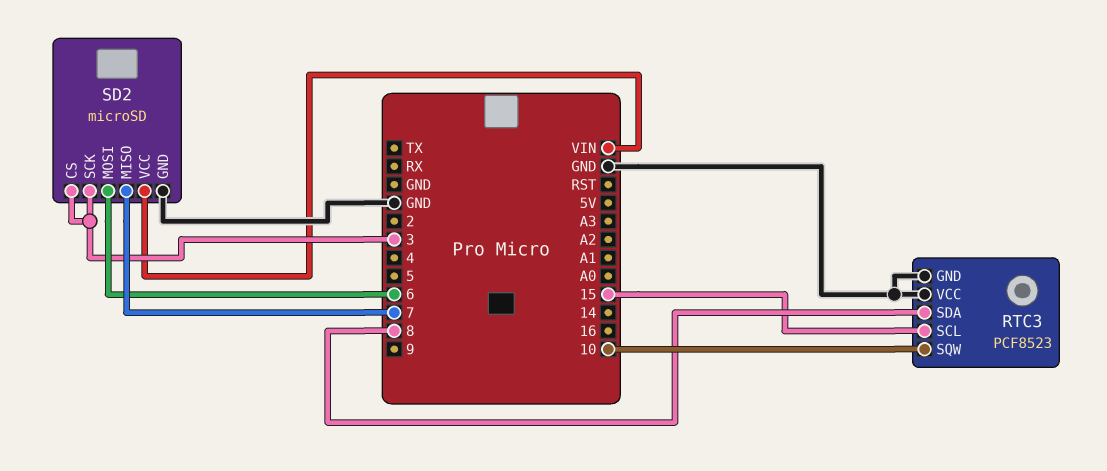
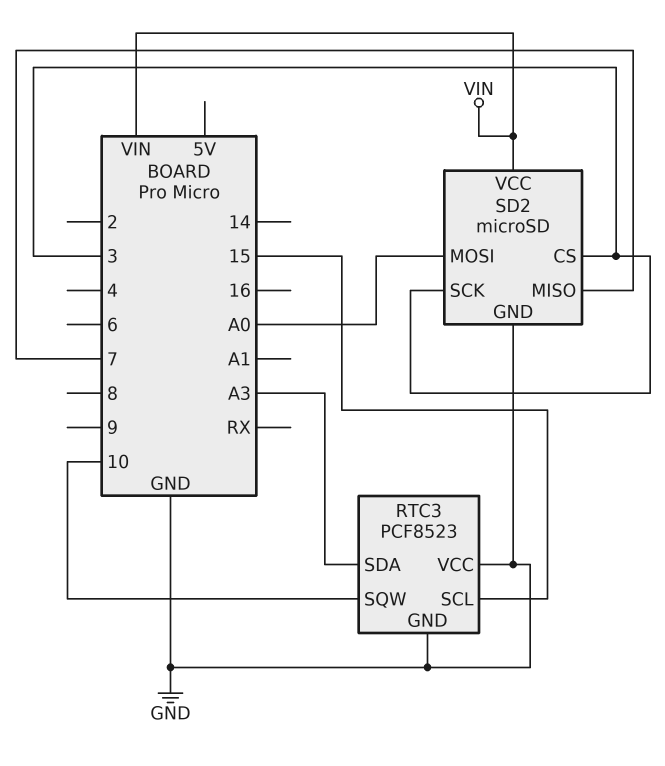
RTC3 pin SDA: 8 -> A3
SD2 pin MOSI: 6 -> A0

